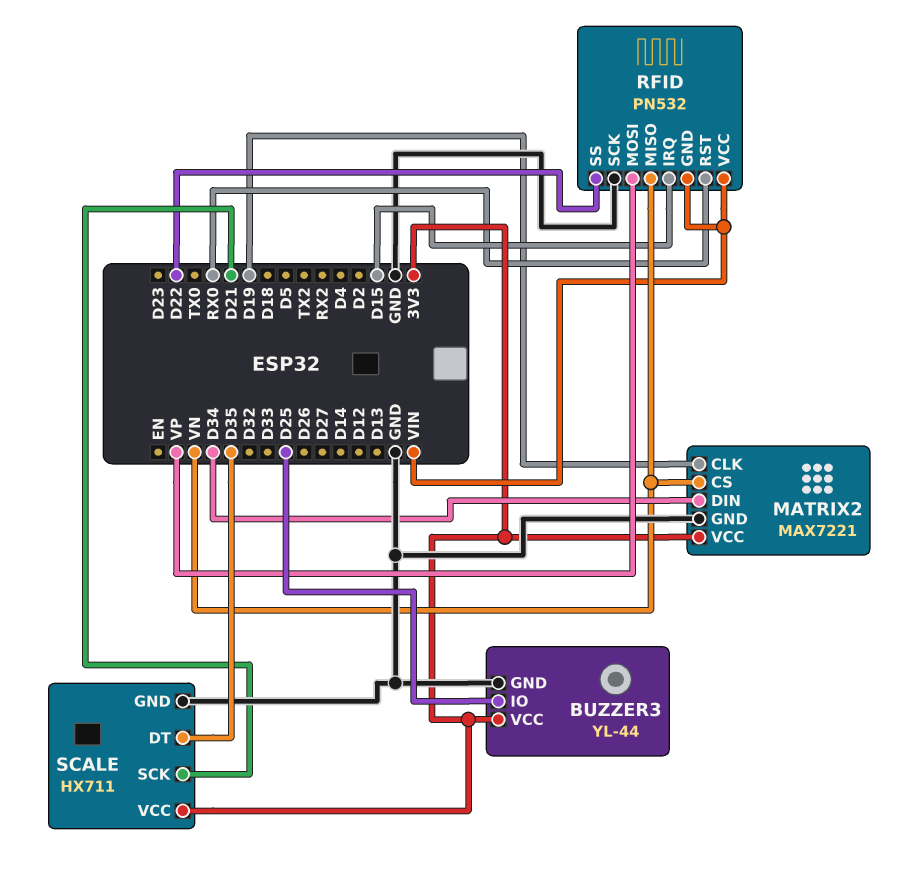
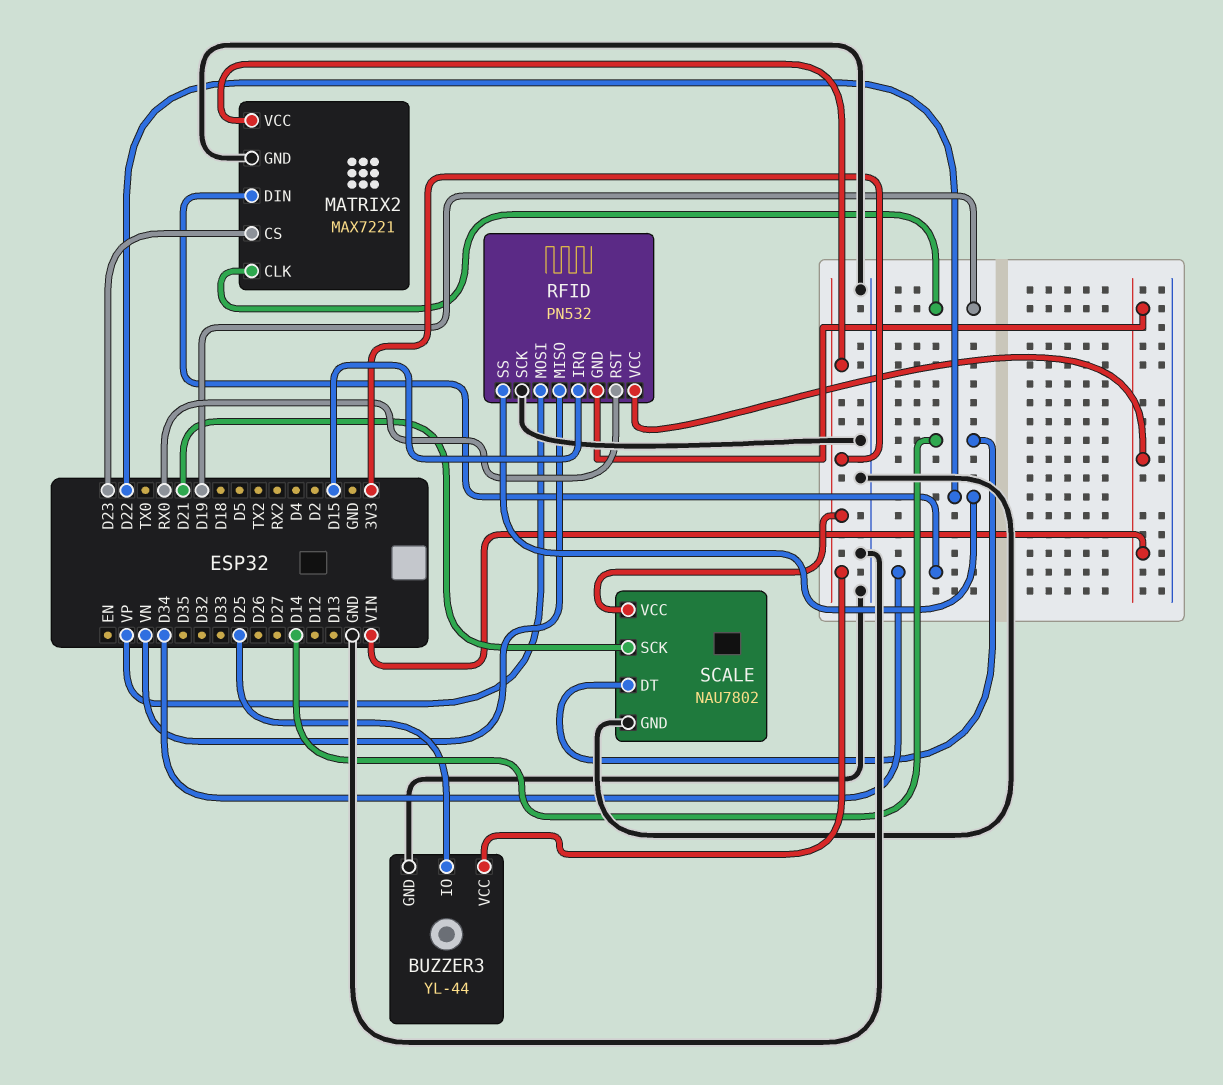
MATRIX2 pin CS: VN -> D23
SCALE: HX711 -> NAU7802
SCALE pin DT: D35 -> D14

